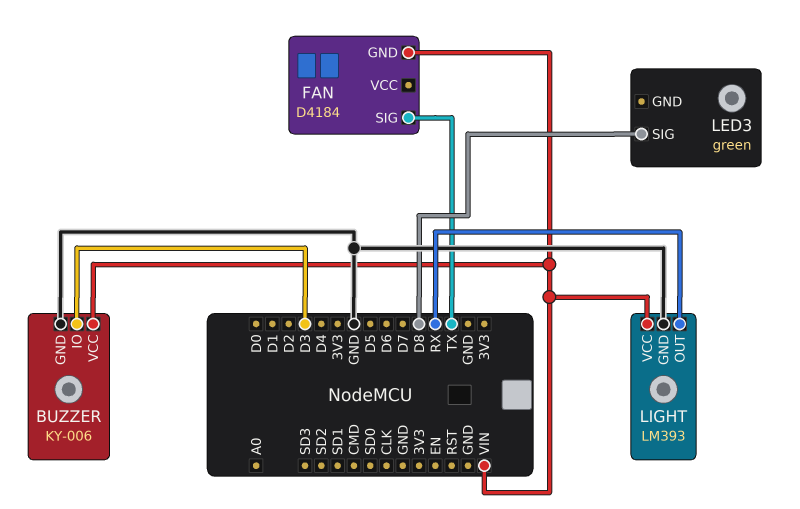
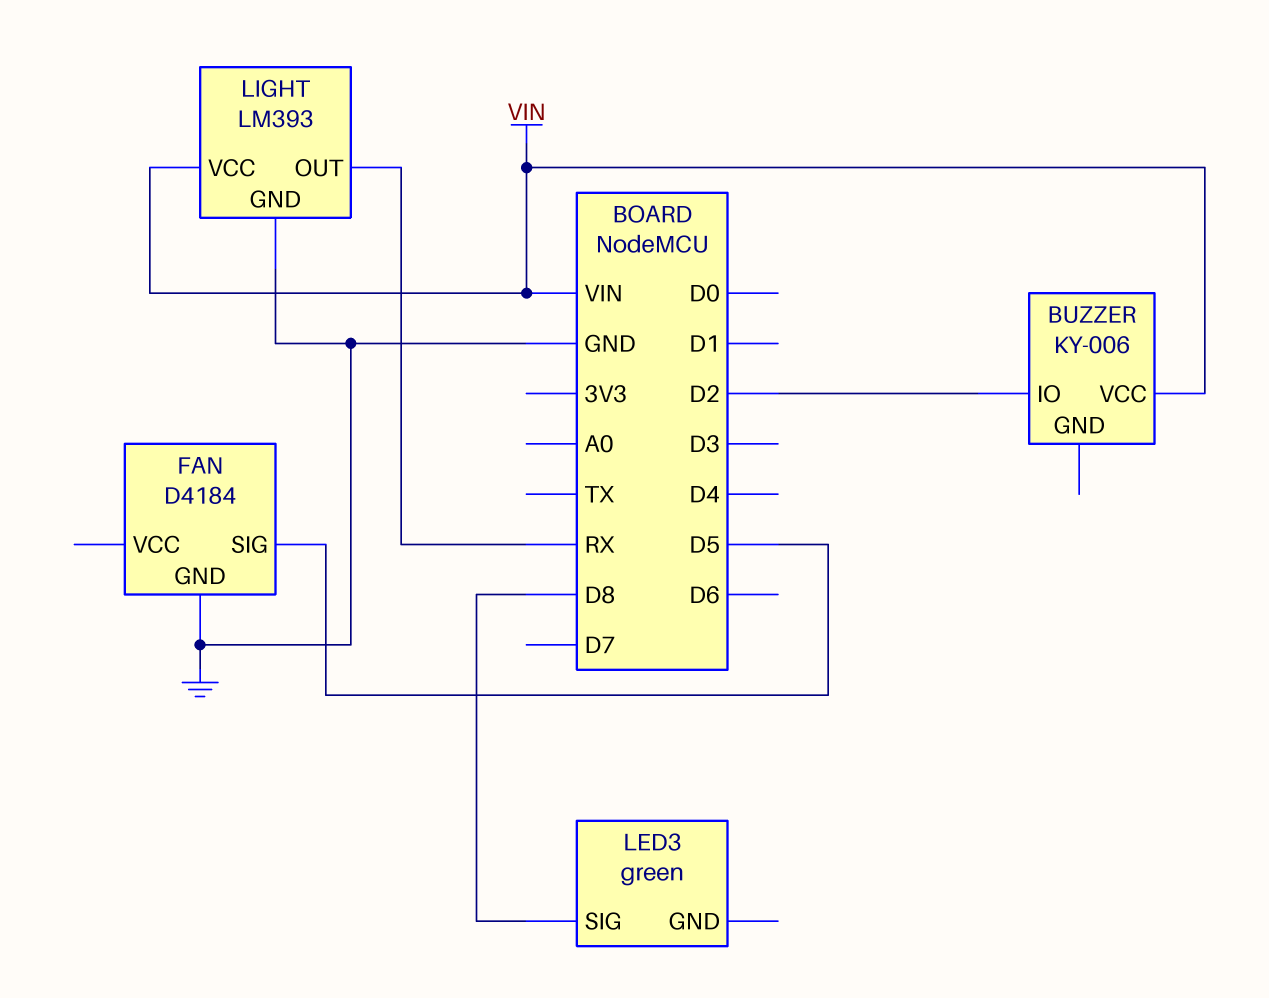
BUZZER pin GND: GND -> none
BUZZER pin IO: D3 -> D2
FAN pin GND: VIN -> GND
FAN pin SIG: TX -> D5

